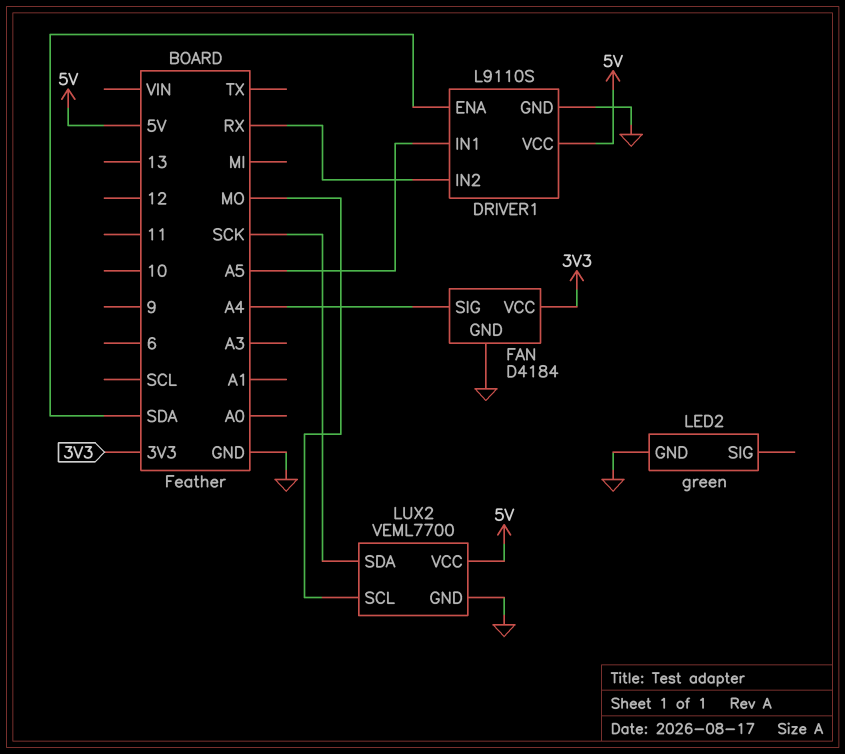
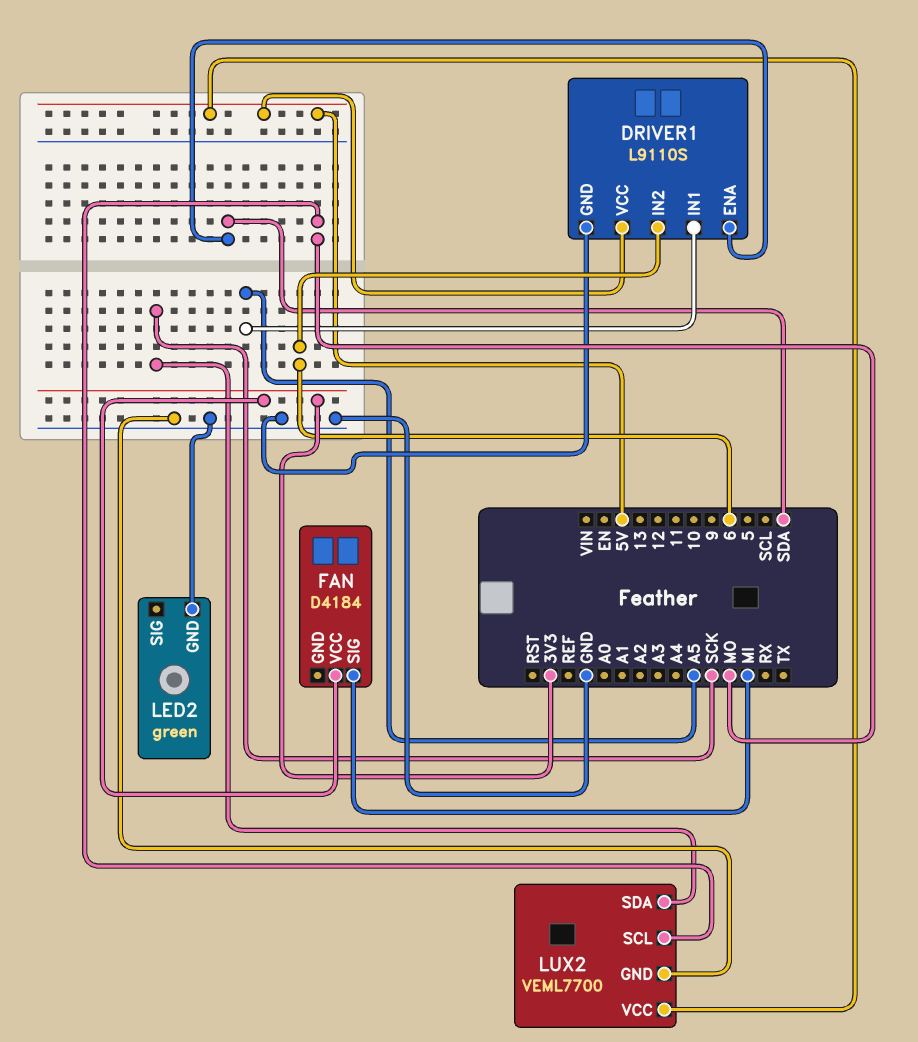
DRIVER1 pin IN2: RX -> 6
FAN pin GND: GND -> none
FAN pin SIG: A4 -> MI

